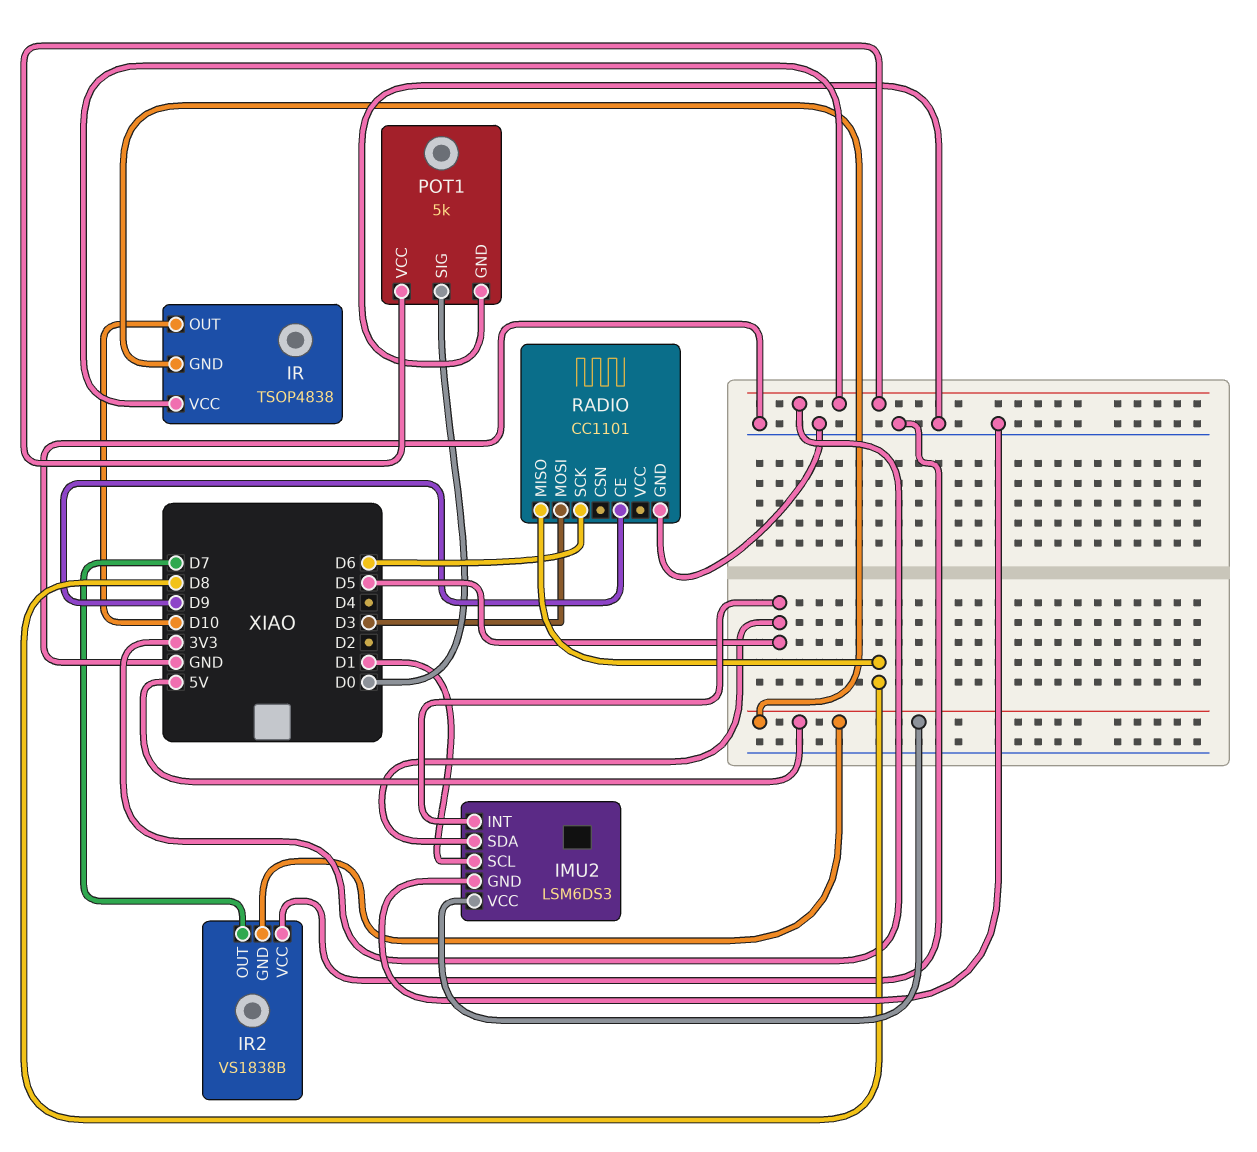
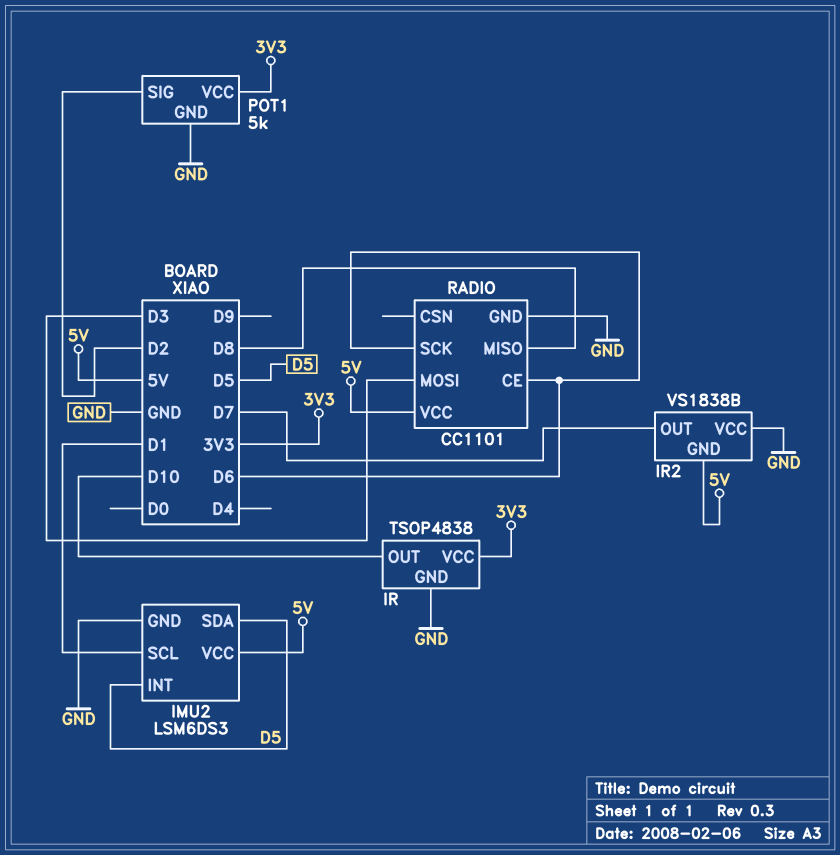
IR pin GND: 5V -> GND
POT1 pin SIG: D0 -> D2
RADIO pin CE: D9 -> D6
RADIO pin VCC: none -> 5V

